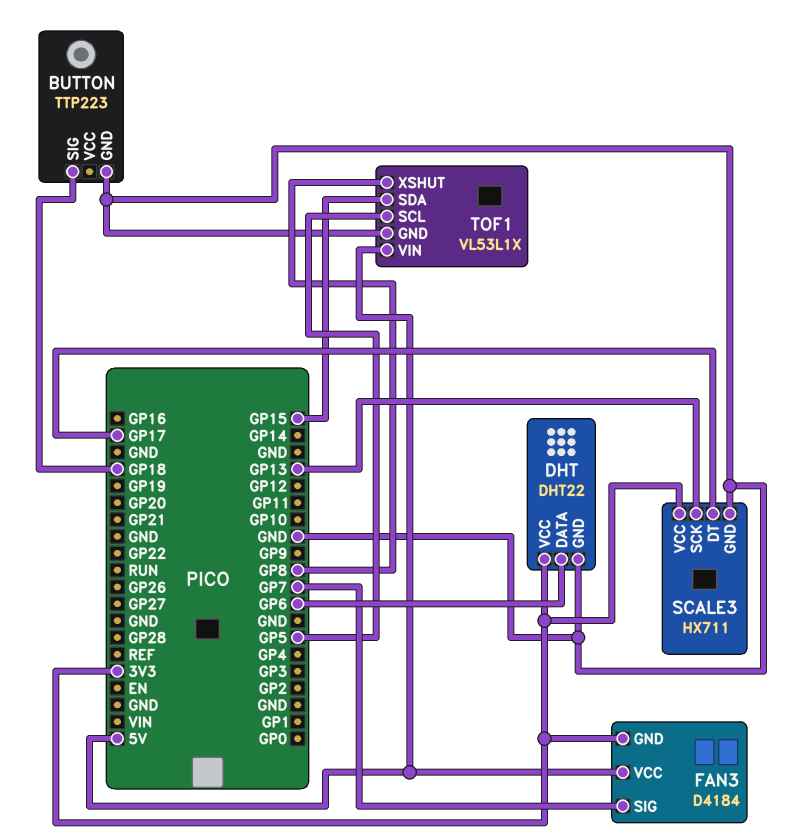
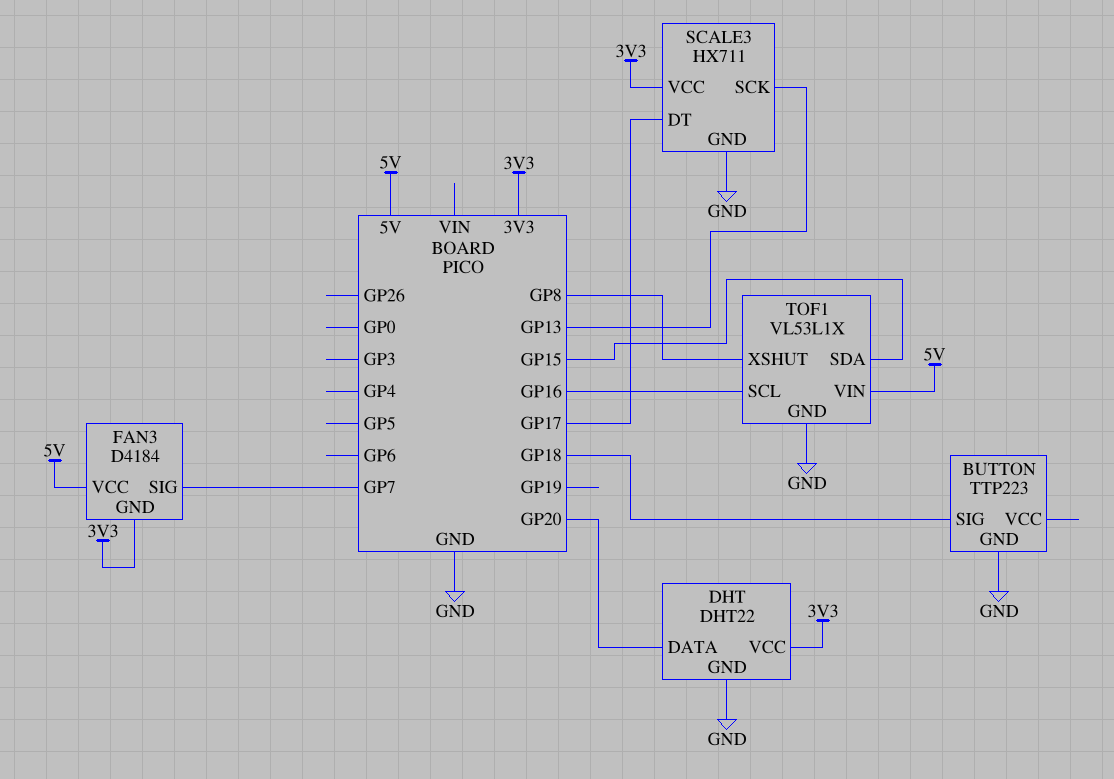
DHT pin DATA: GP6 -> GP20
TOF1 pin SCL: GP5 -> GP16

